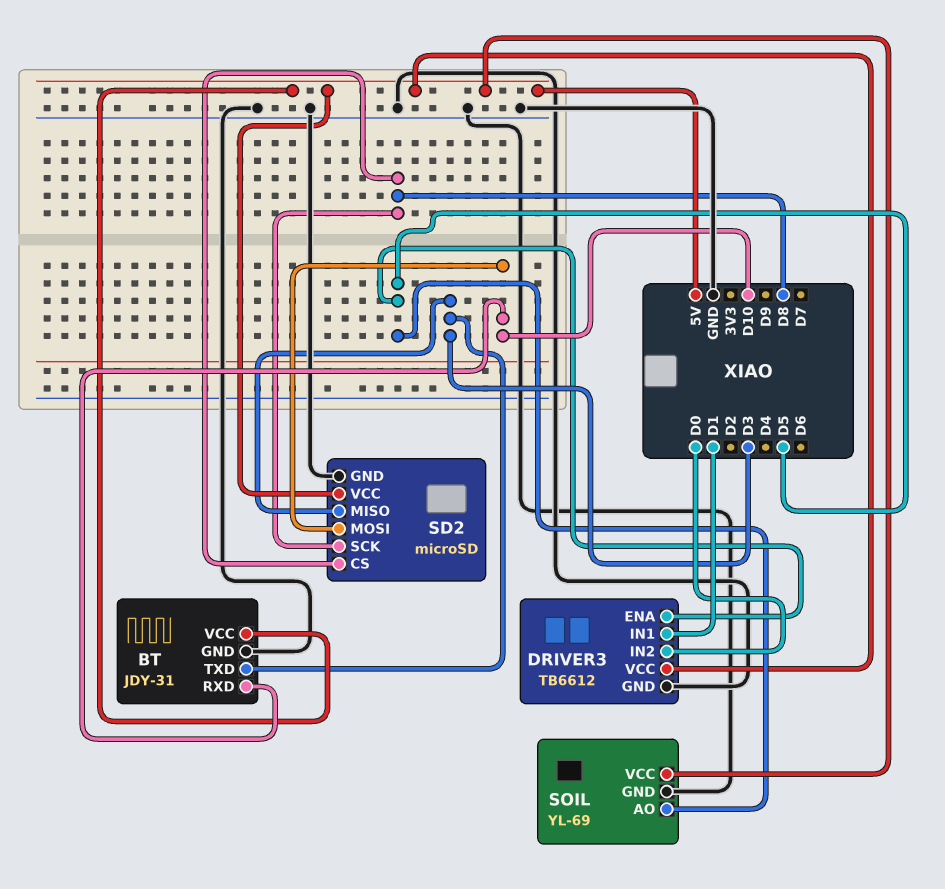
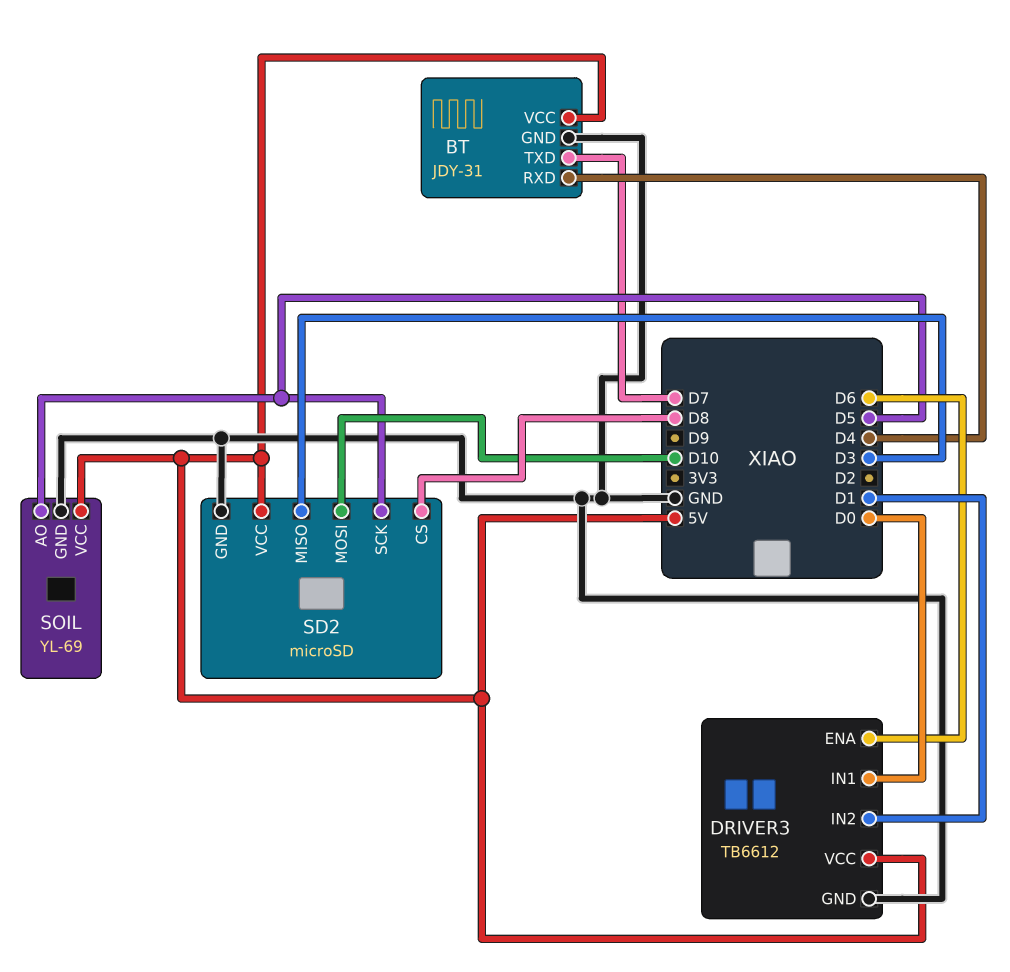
BT pin RXD: D10 -> D4
BT pin TXD: D3 -> D7
DRIVER3 pin ENA: D5 -> D6
DRIVER3 pin IN1: D1 -> D0
DRIVER3 pin IN2: D0 -> D1
SD2 pin SCK: D8 -> D5

